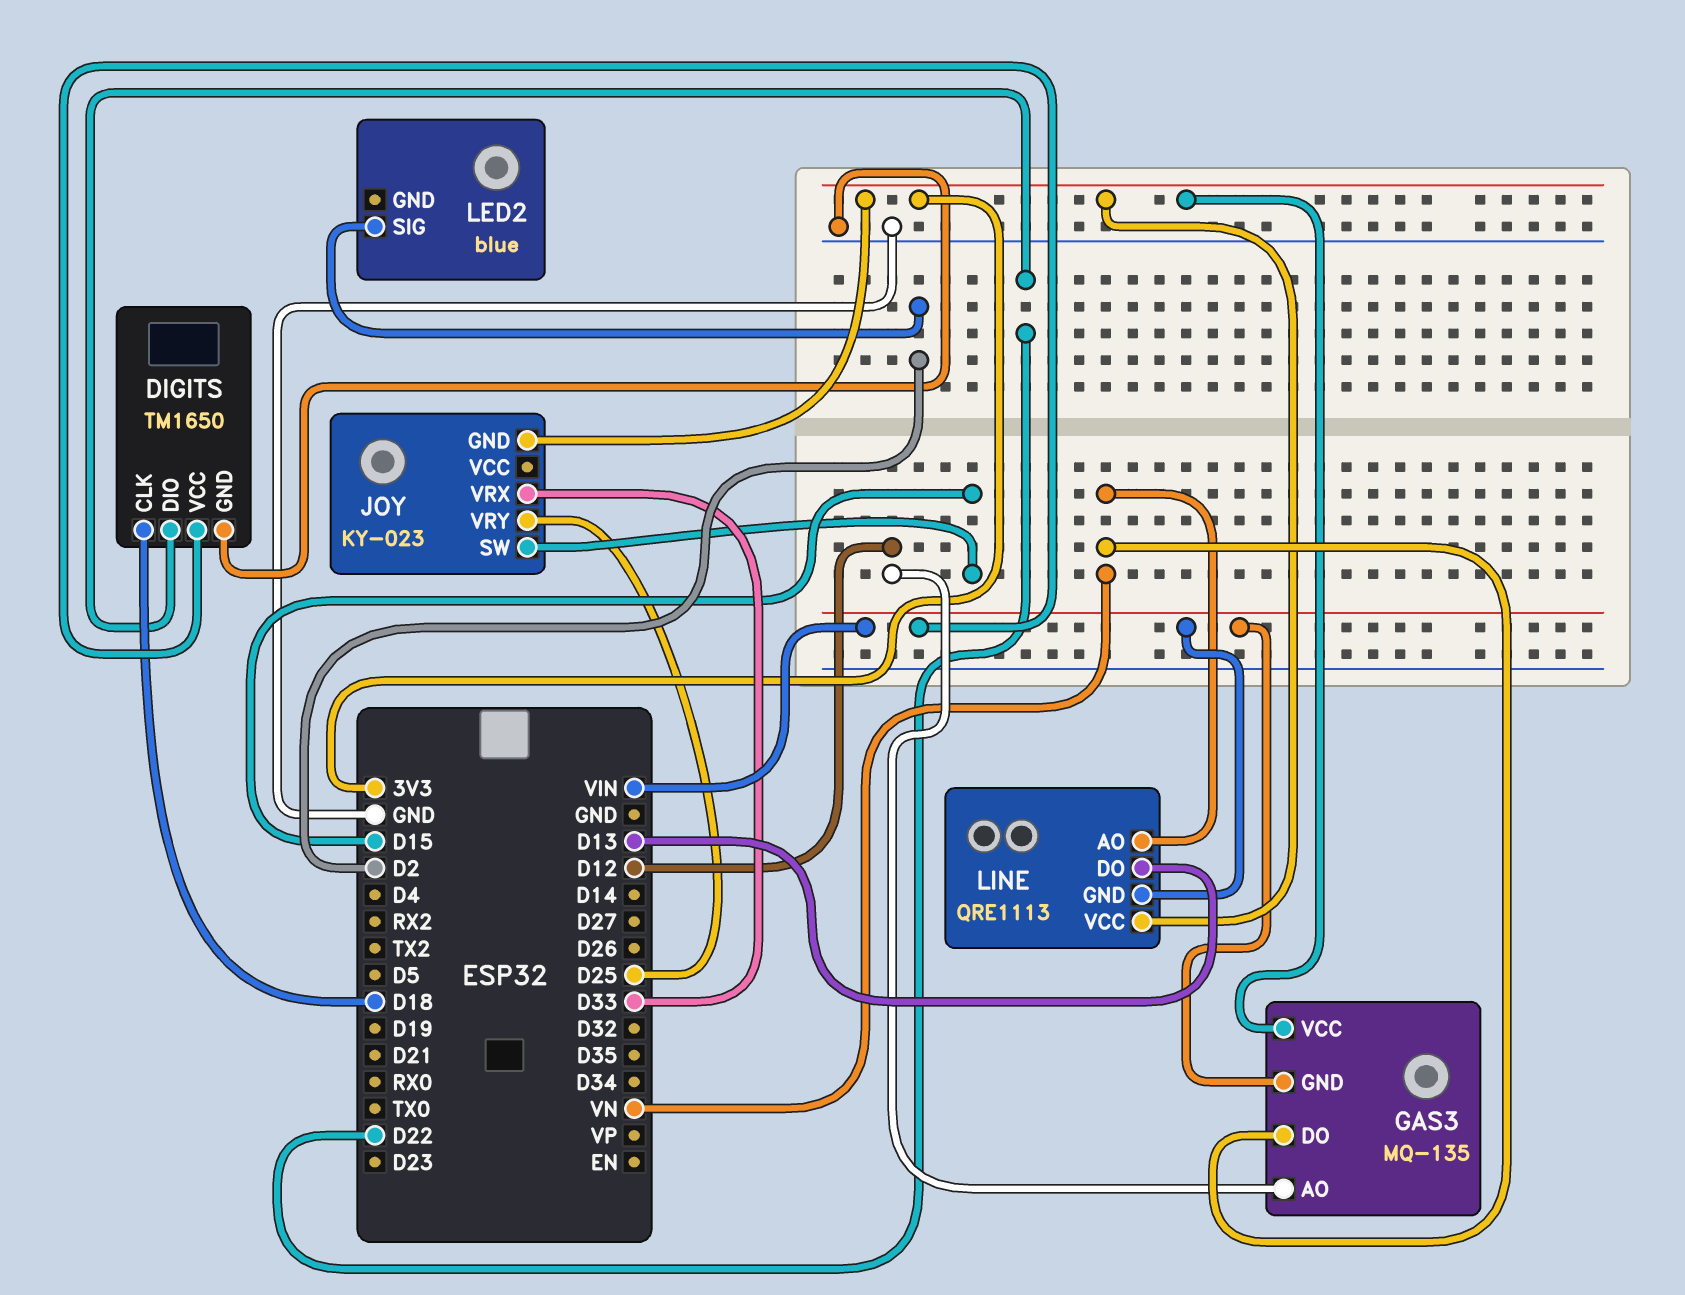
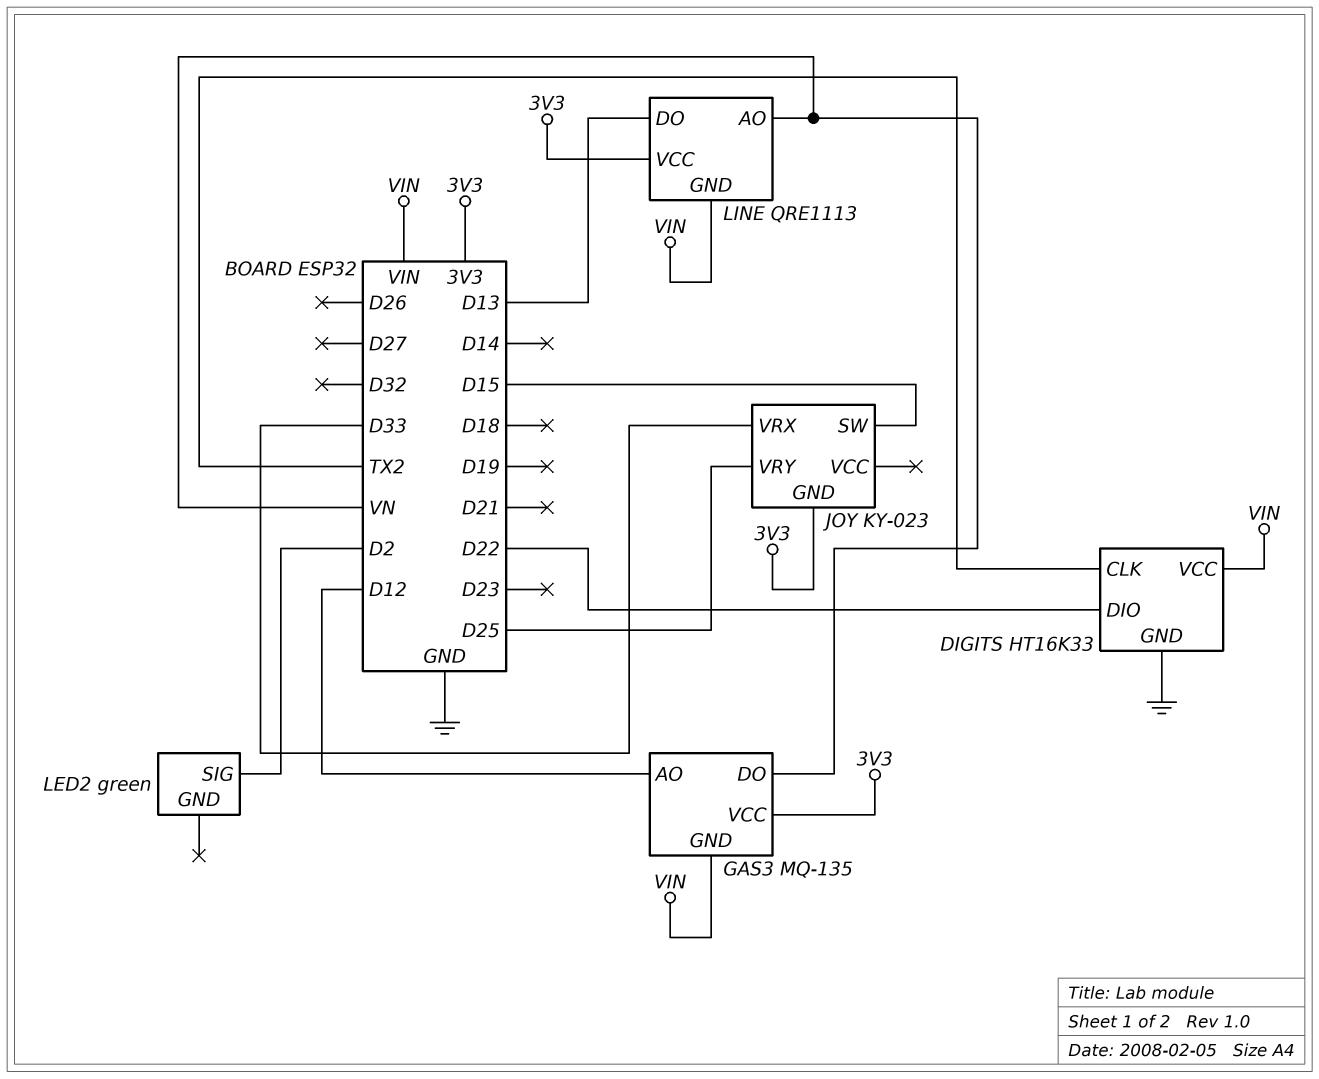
DIGITS: TM1650 -> HT16K33
DIGITS pin CLK: D18 -> TX2
LED2: blue -> green

